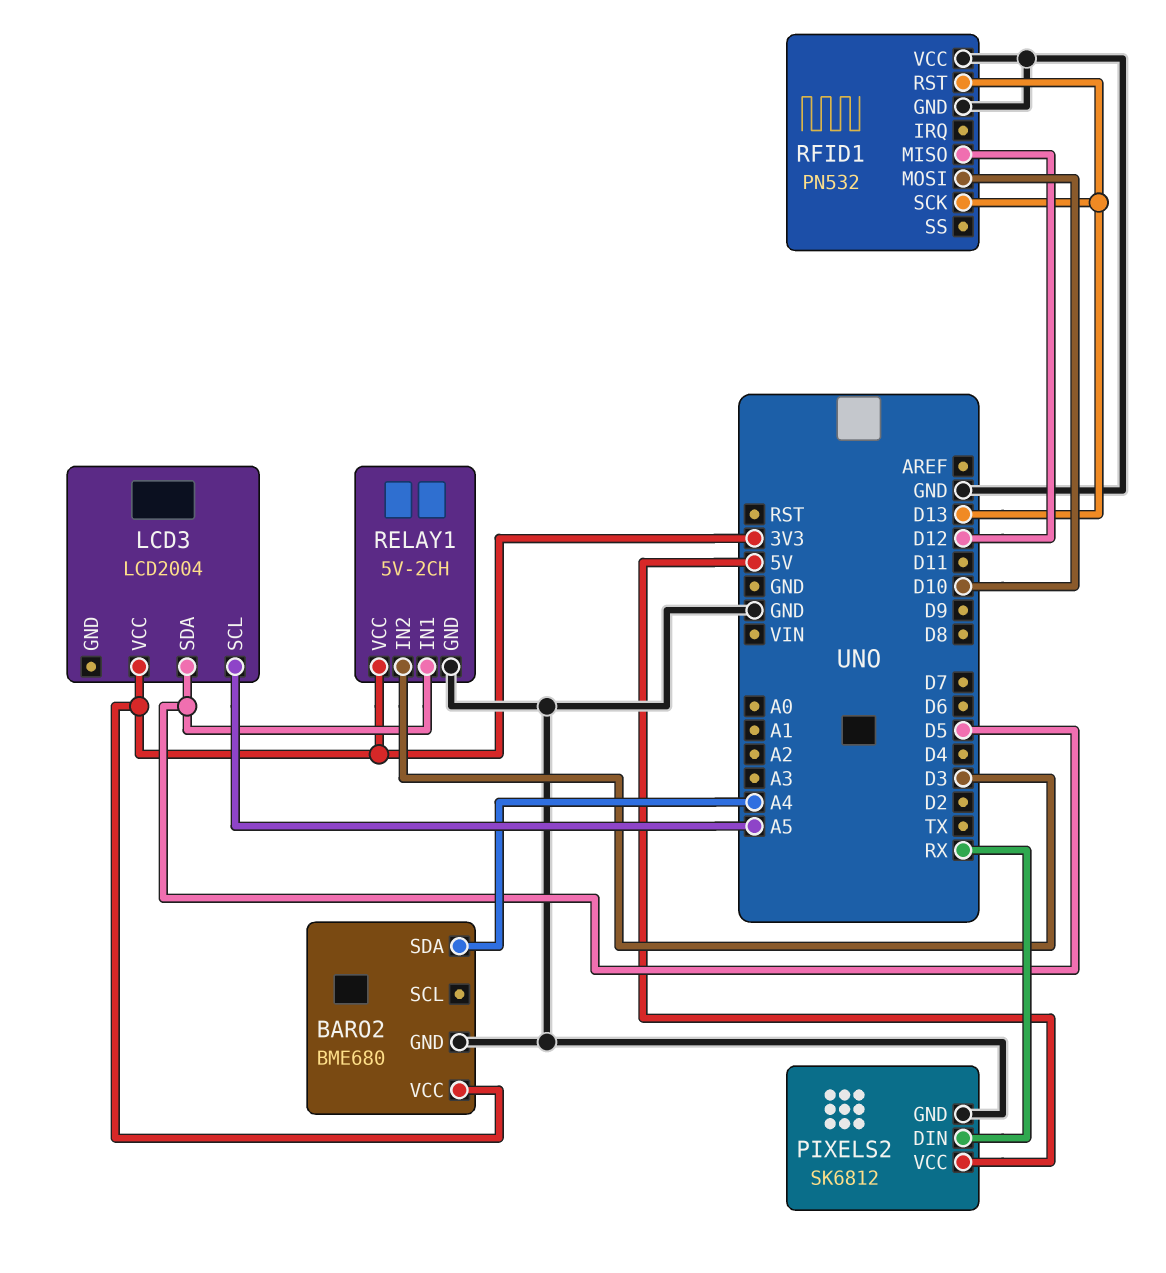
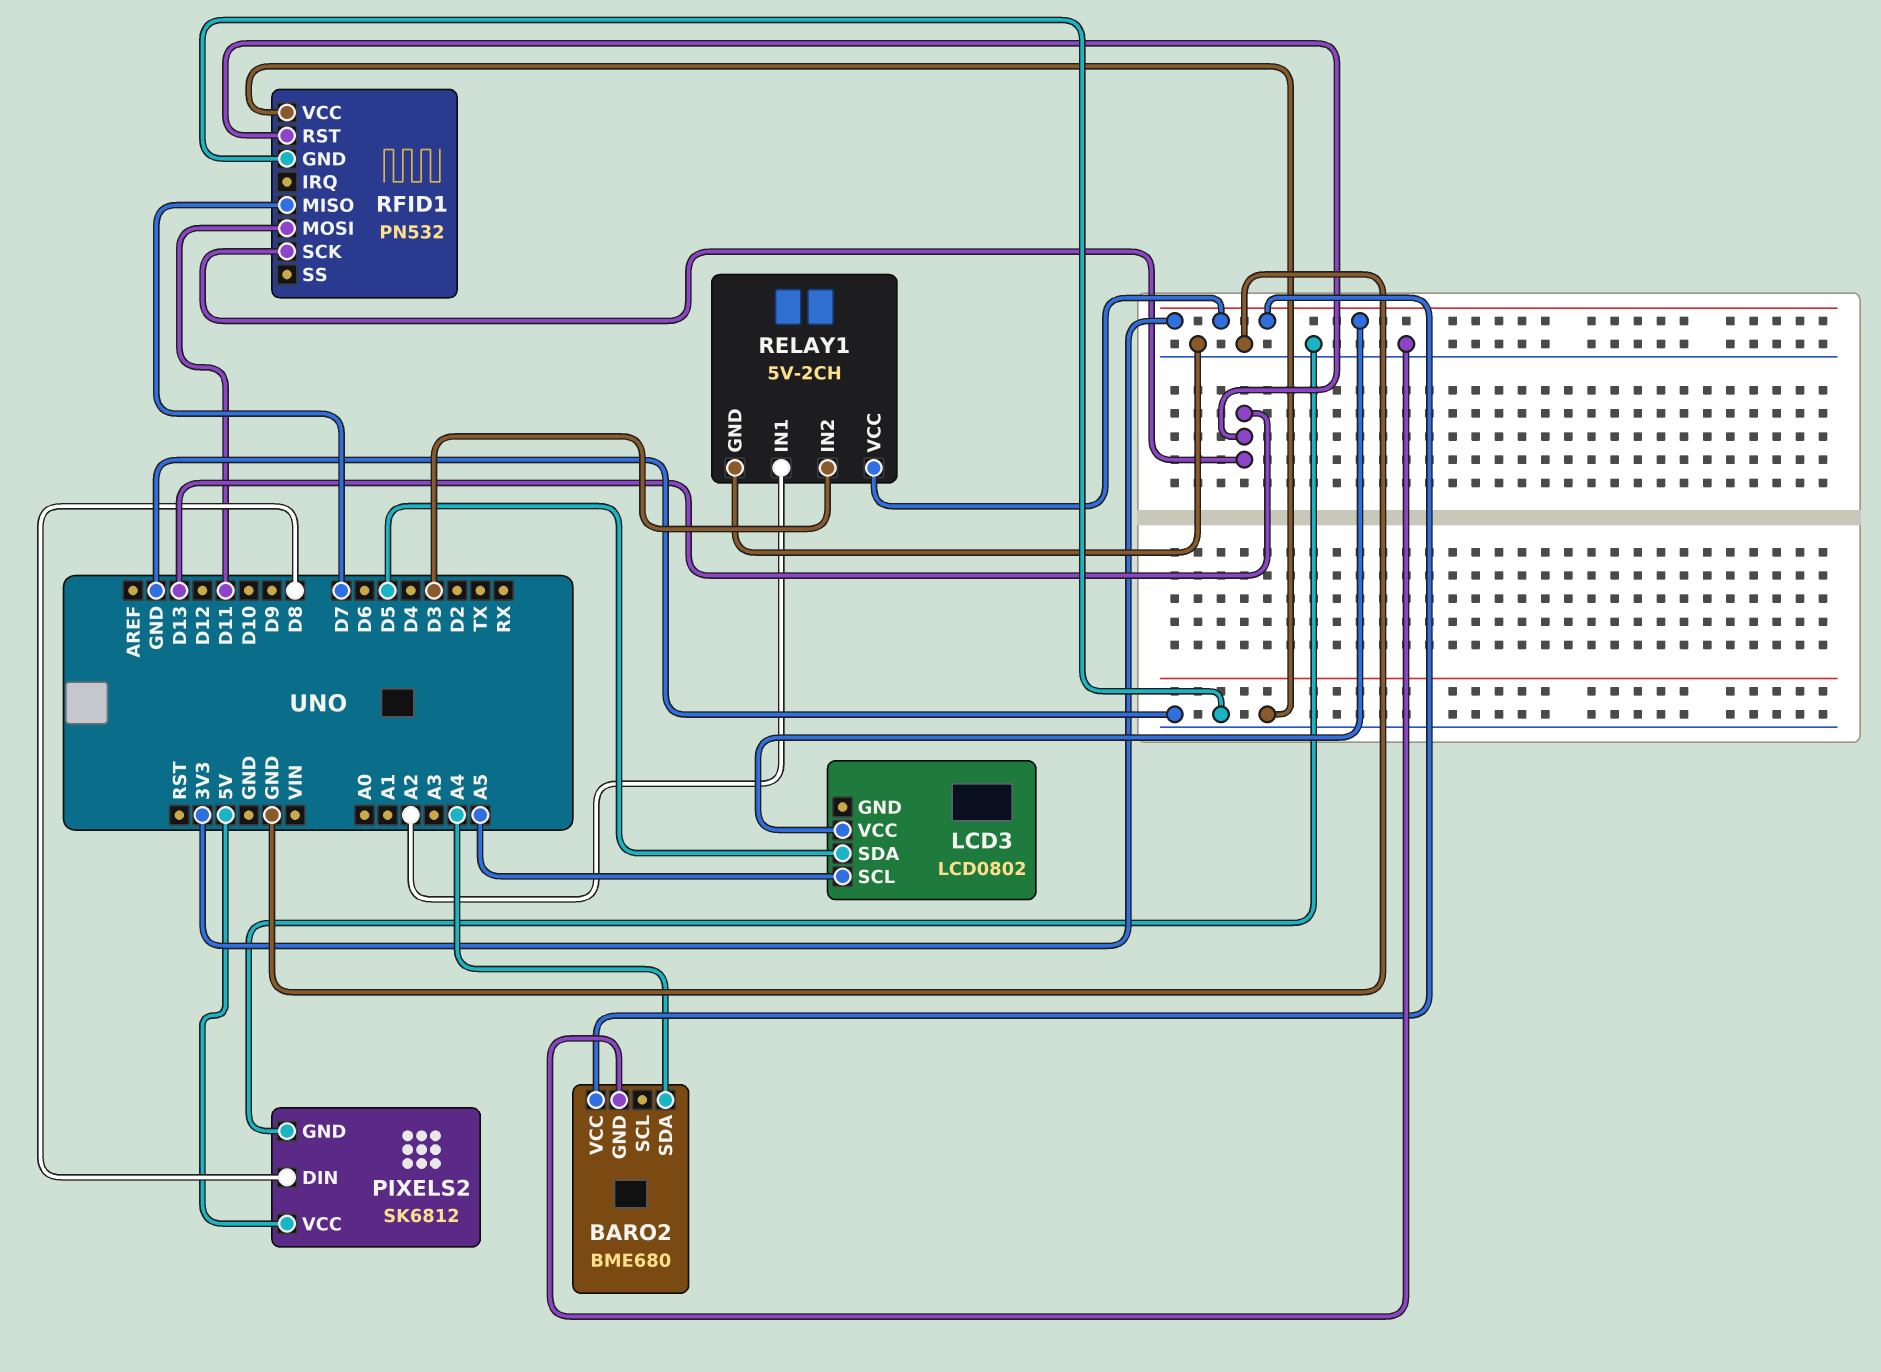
LCD3: LCD2004 -> LCD0802
PIXELS2 pin DIN: RX -> D8
RELAY1 pin IN1: D5 -> A2
RFID1 pin MISO: D12 -> D7
RFID1 pin MOSI: D10 -> D11

